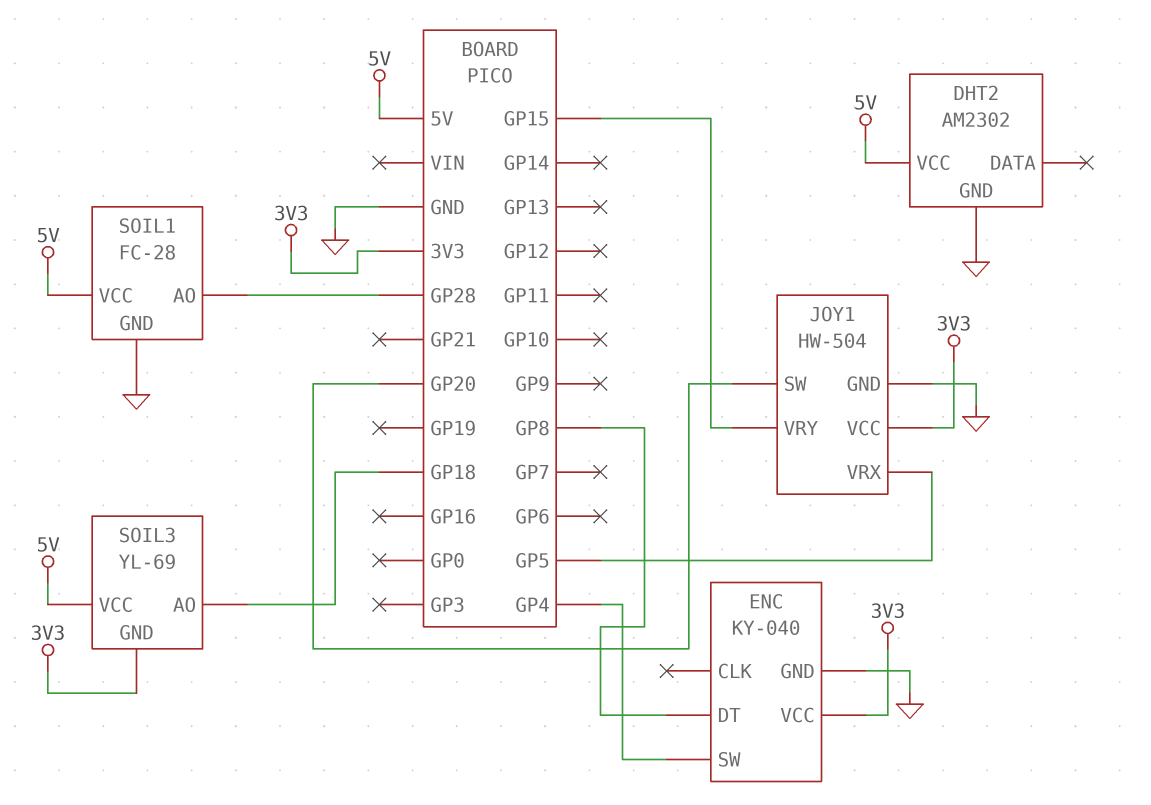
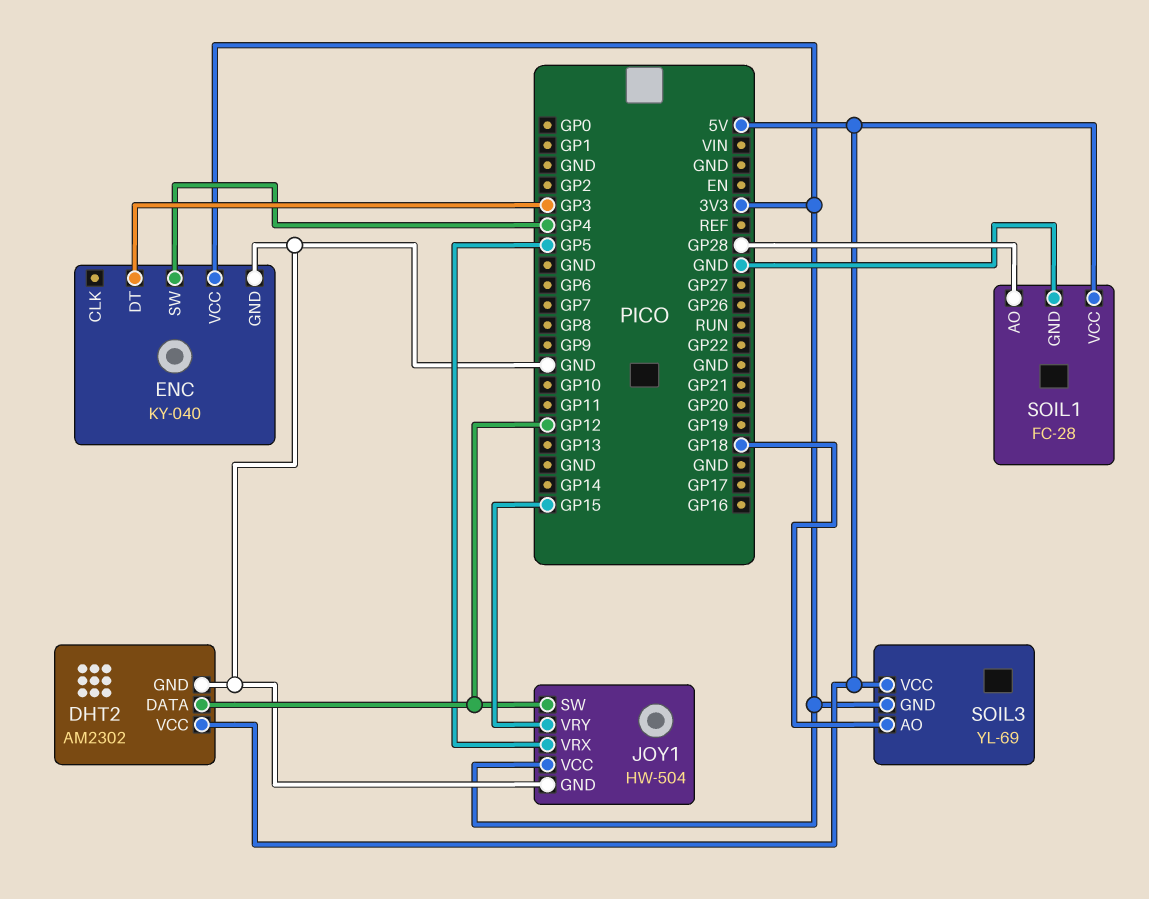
DHT2 pin DATA: none -> GP12
ENC pin DT: GP8 -> GP3
JOY1 pin SW: GP20 -> GP12

